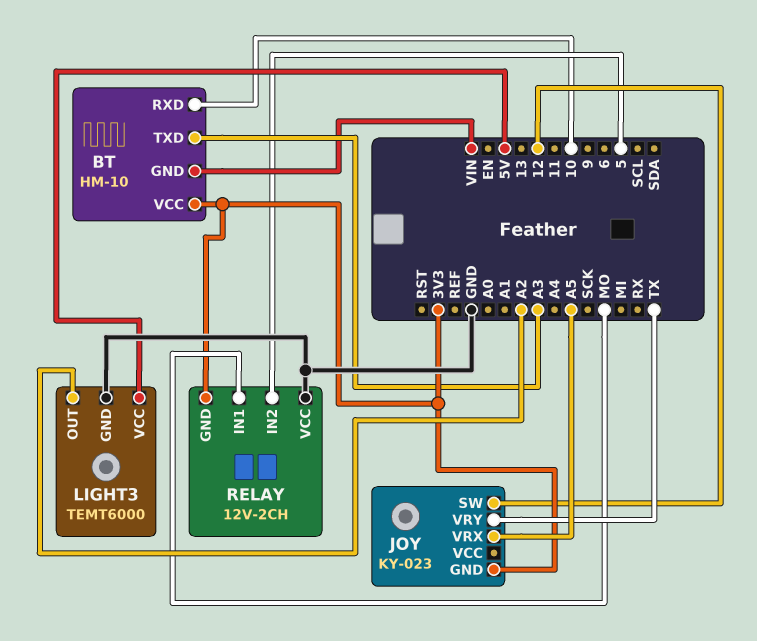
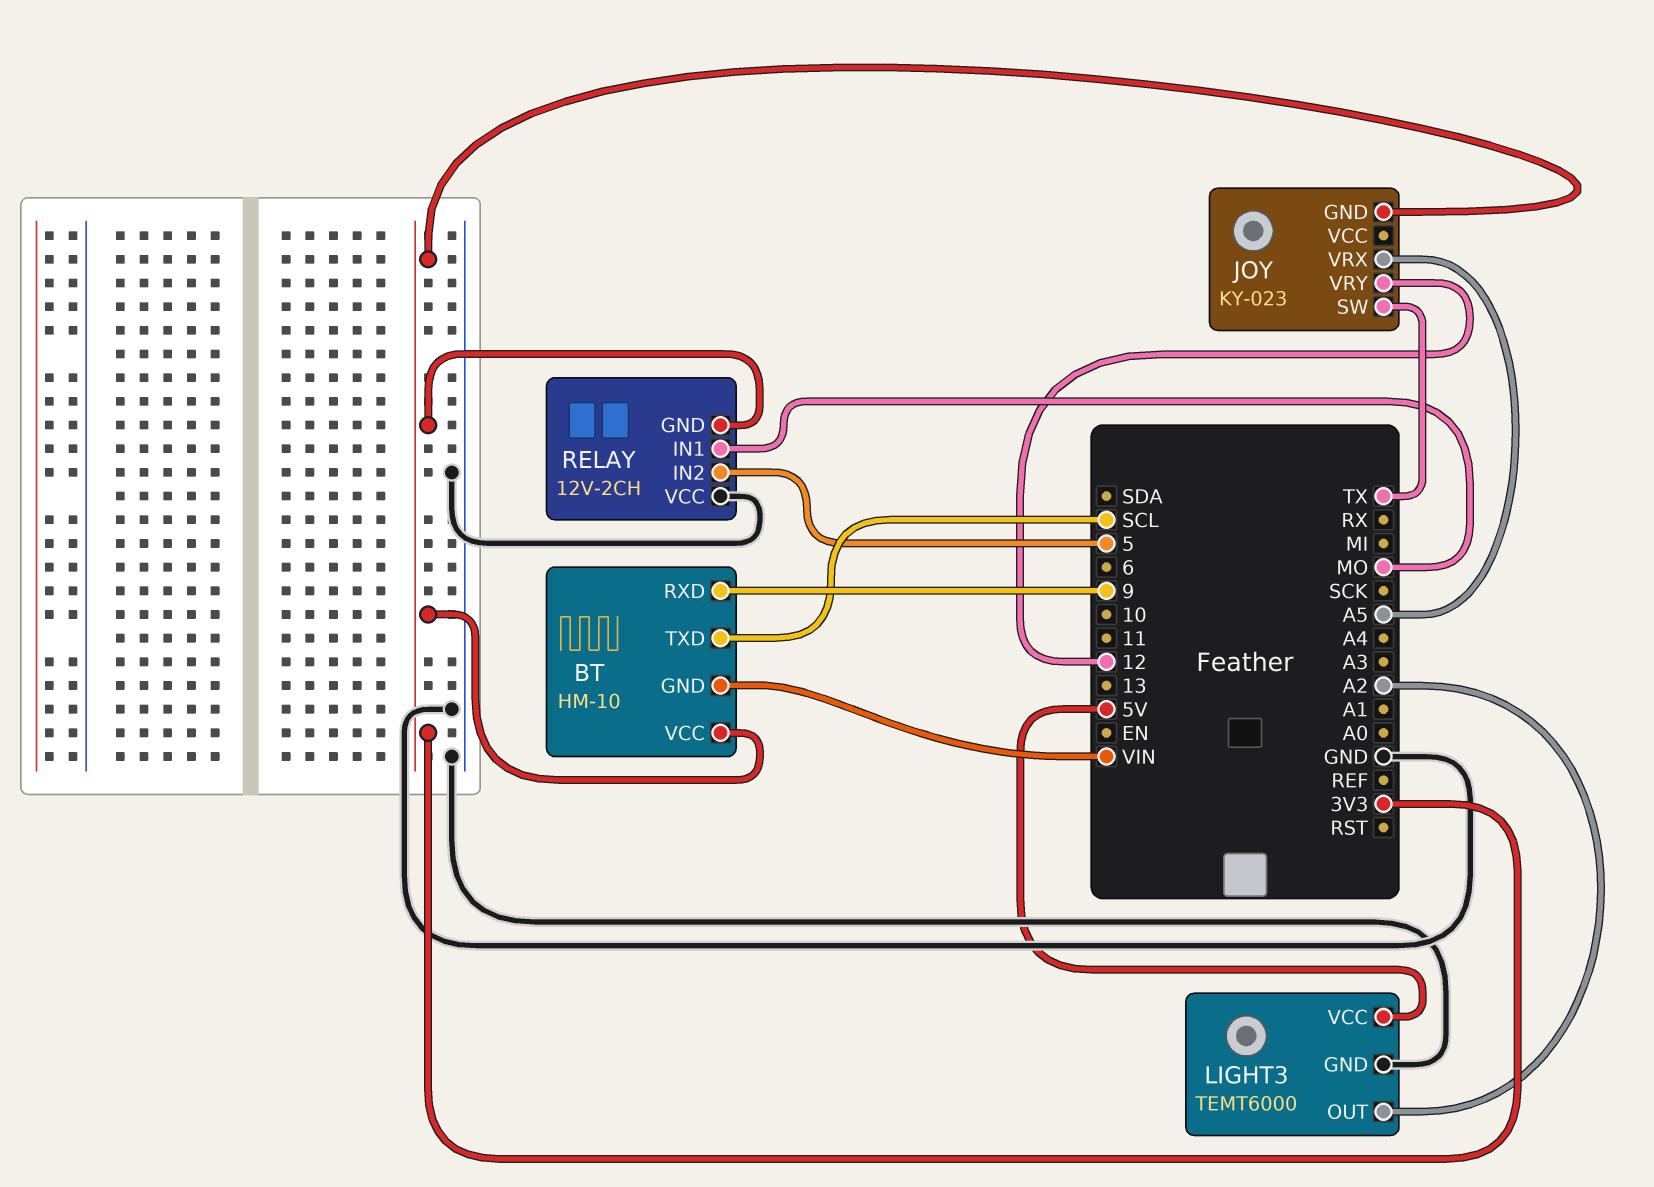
BT pin RXD: 10 -> 9
BT pin TXD: A3 -> SCL
JOY pin SW: 12 -> TX
JOY pin VRY: TX -> 12

